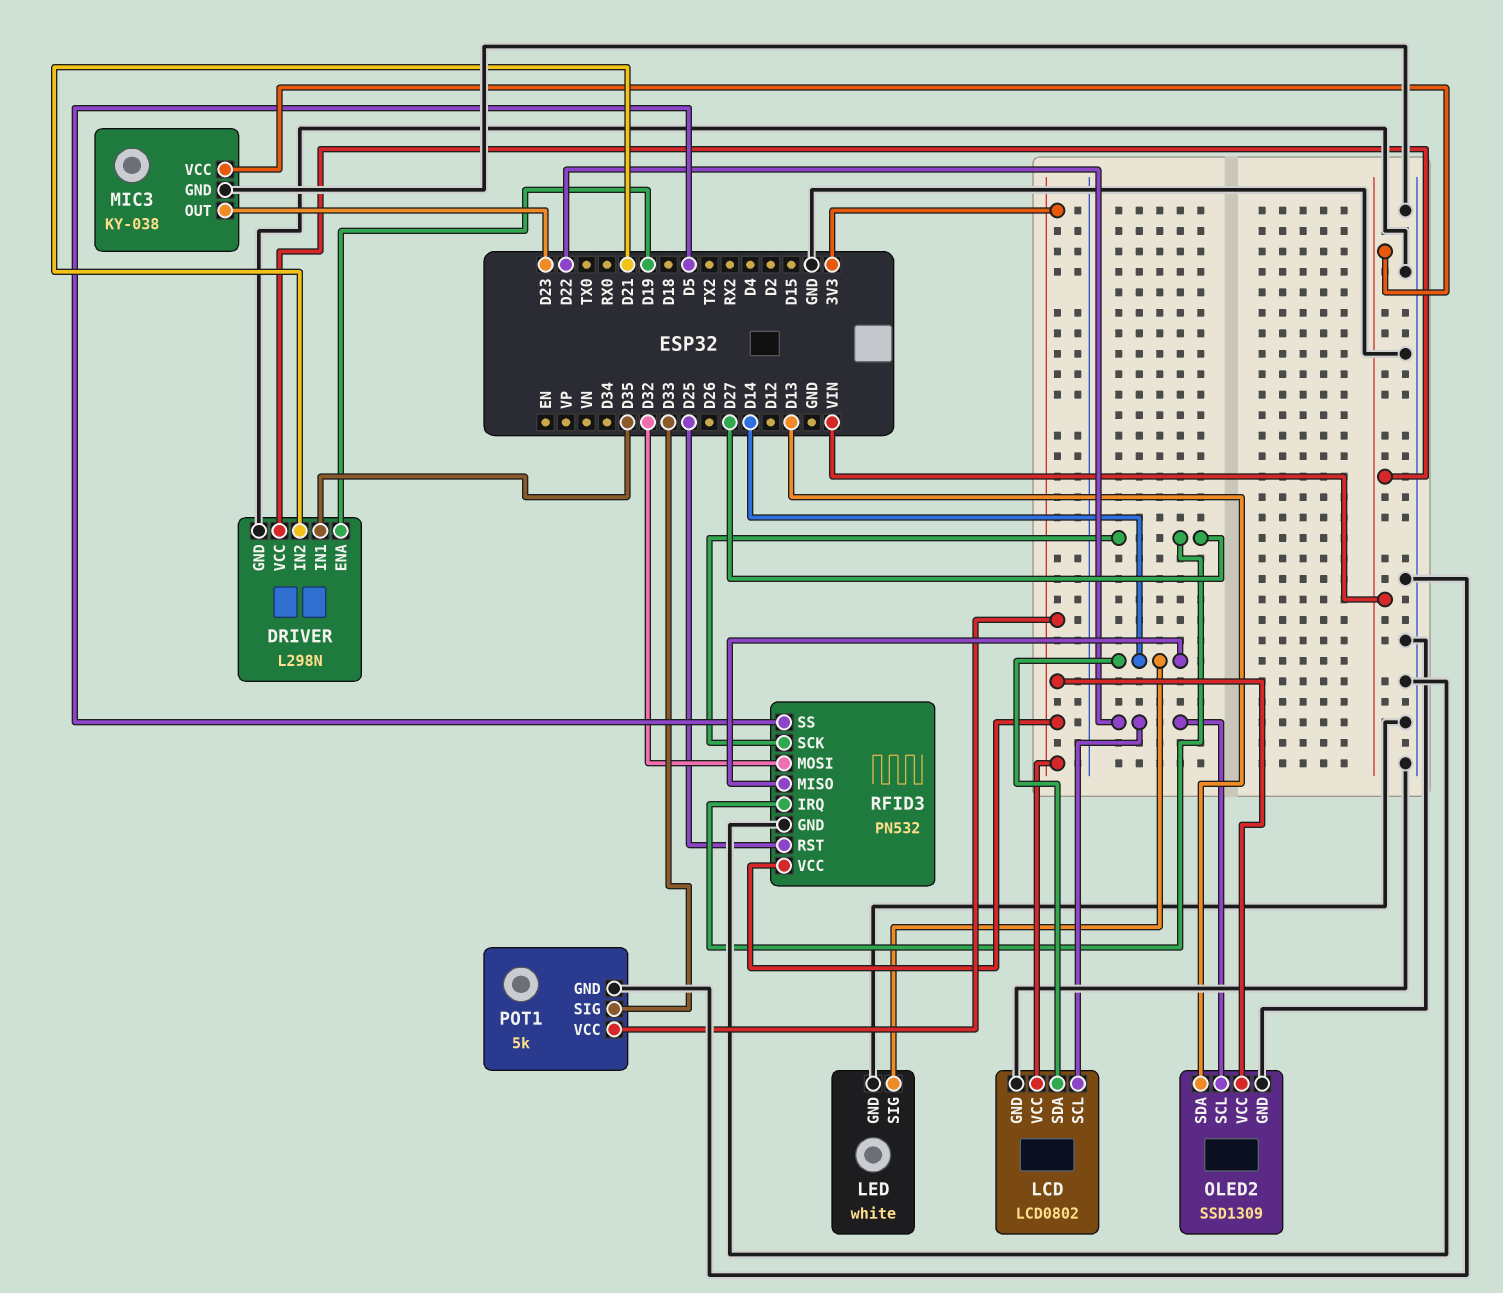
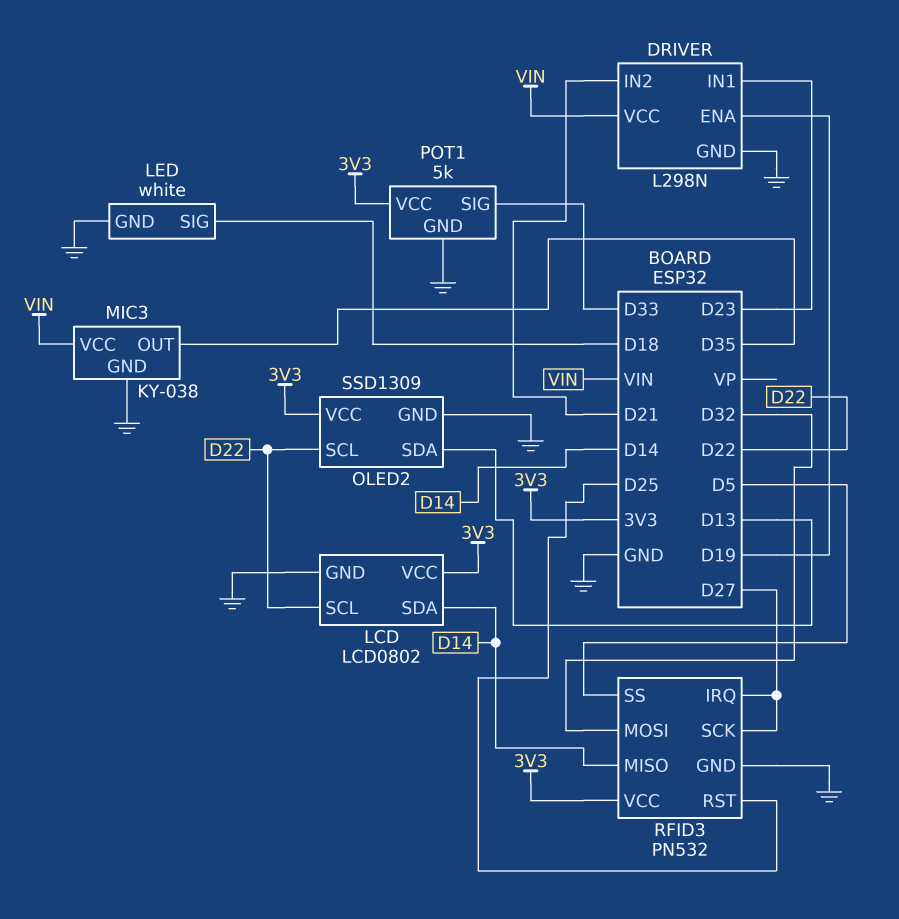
DRIVER pin IN1: D35 -> D23
LED pin SIG: D14 -> D18
MIC3 pin OUT: D23 -> D35

